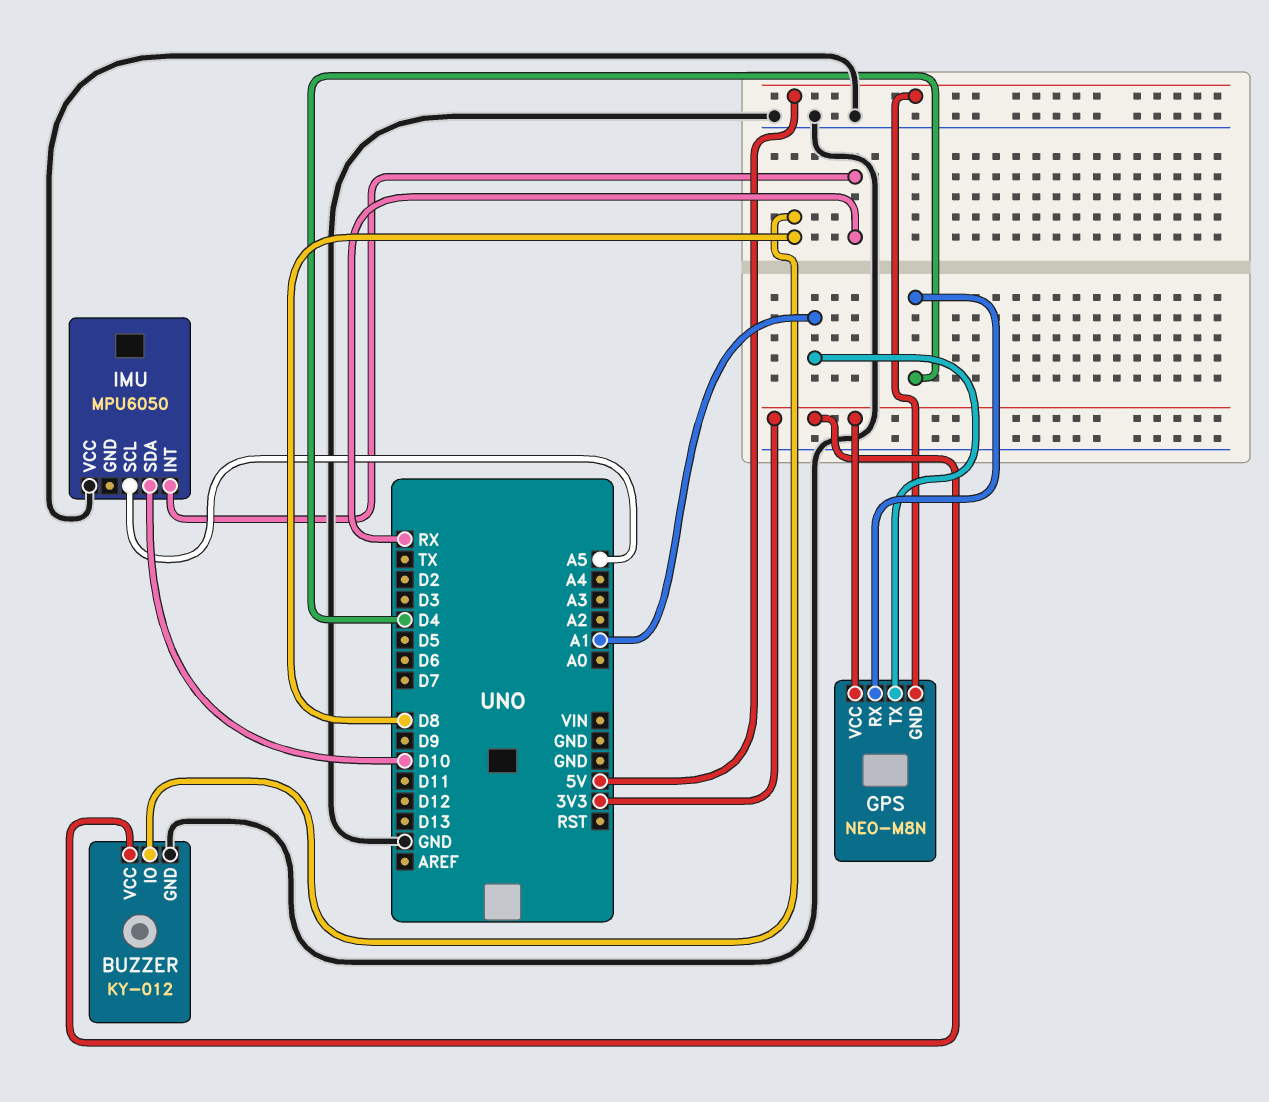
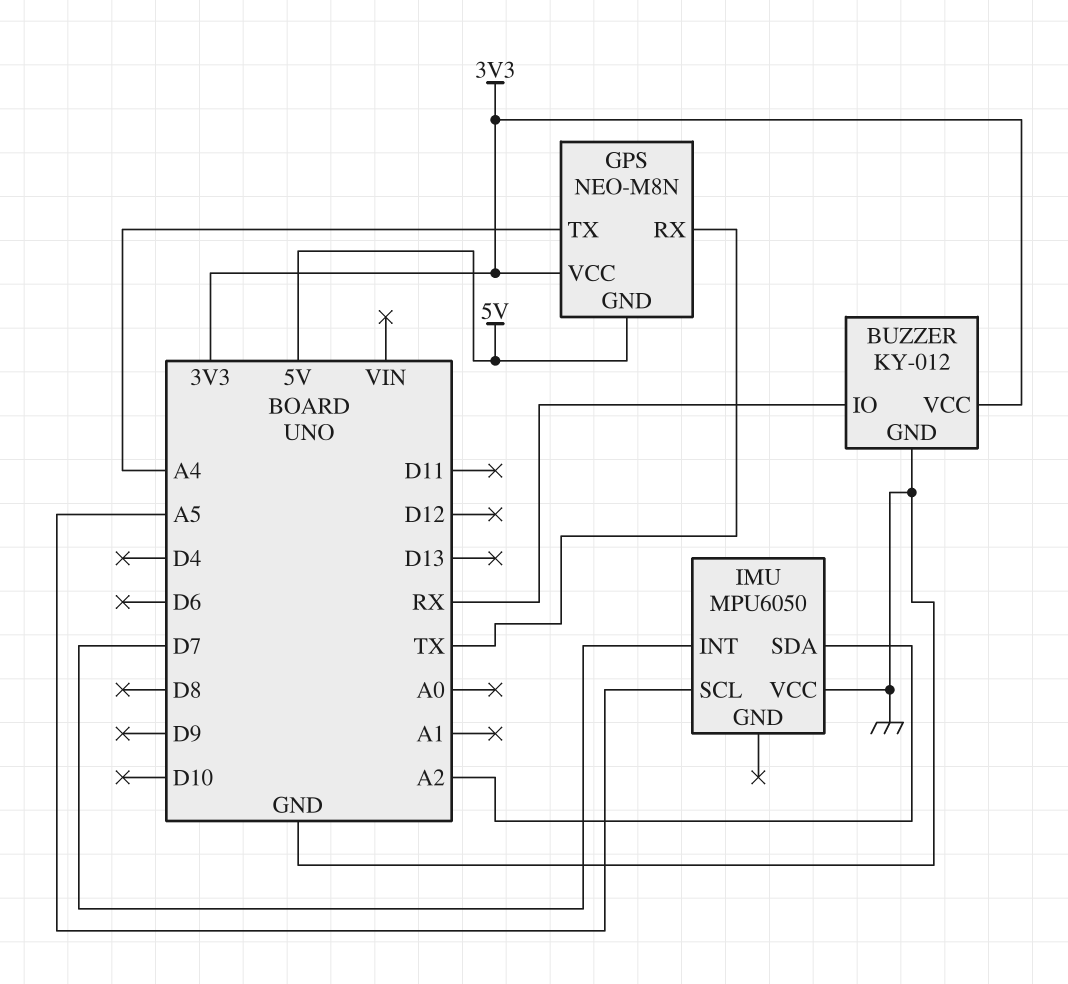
BUZZER pin IO: D8 -> RX
GPS pin RX: D4 -> TX
GPS pin TX: A1 -> A4
IMU pin INT: RX -> D7
IMU pin SDA: D10 -> A2

